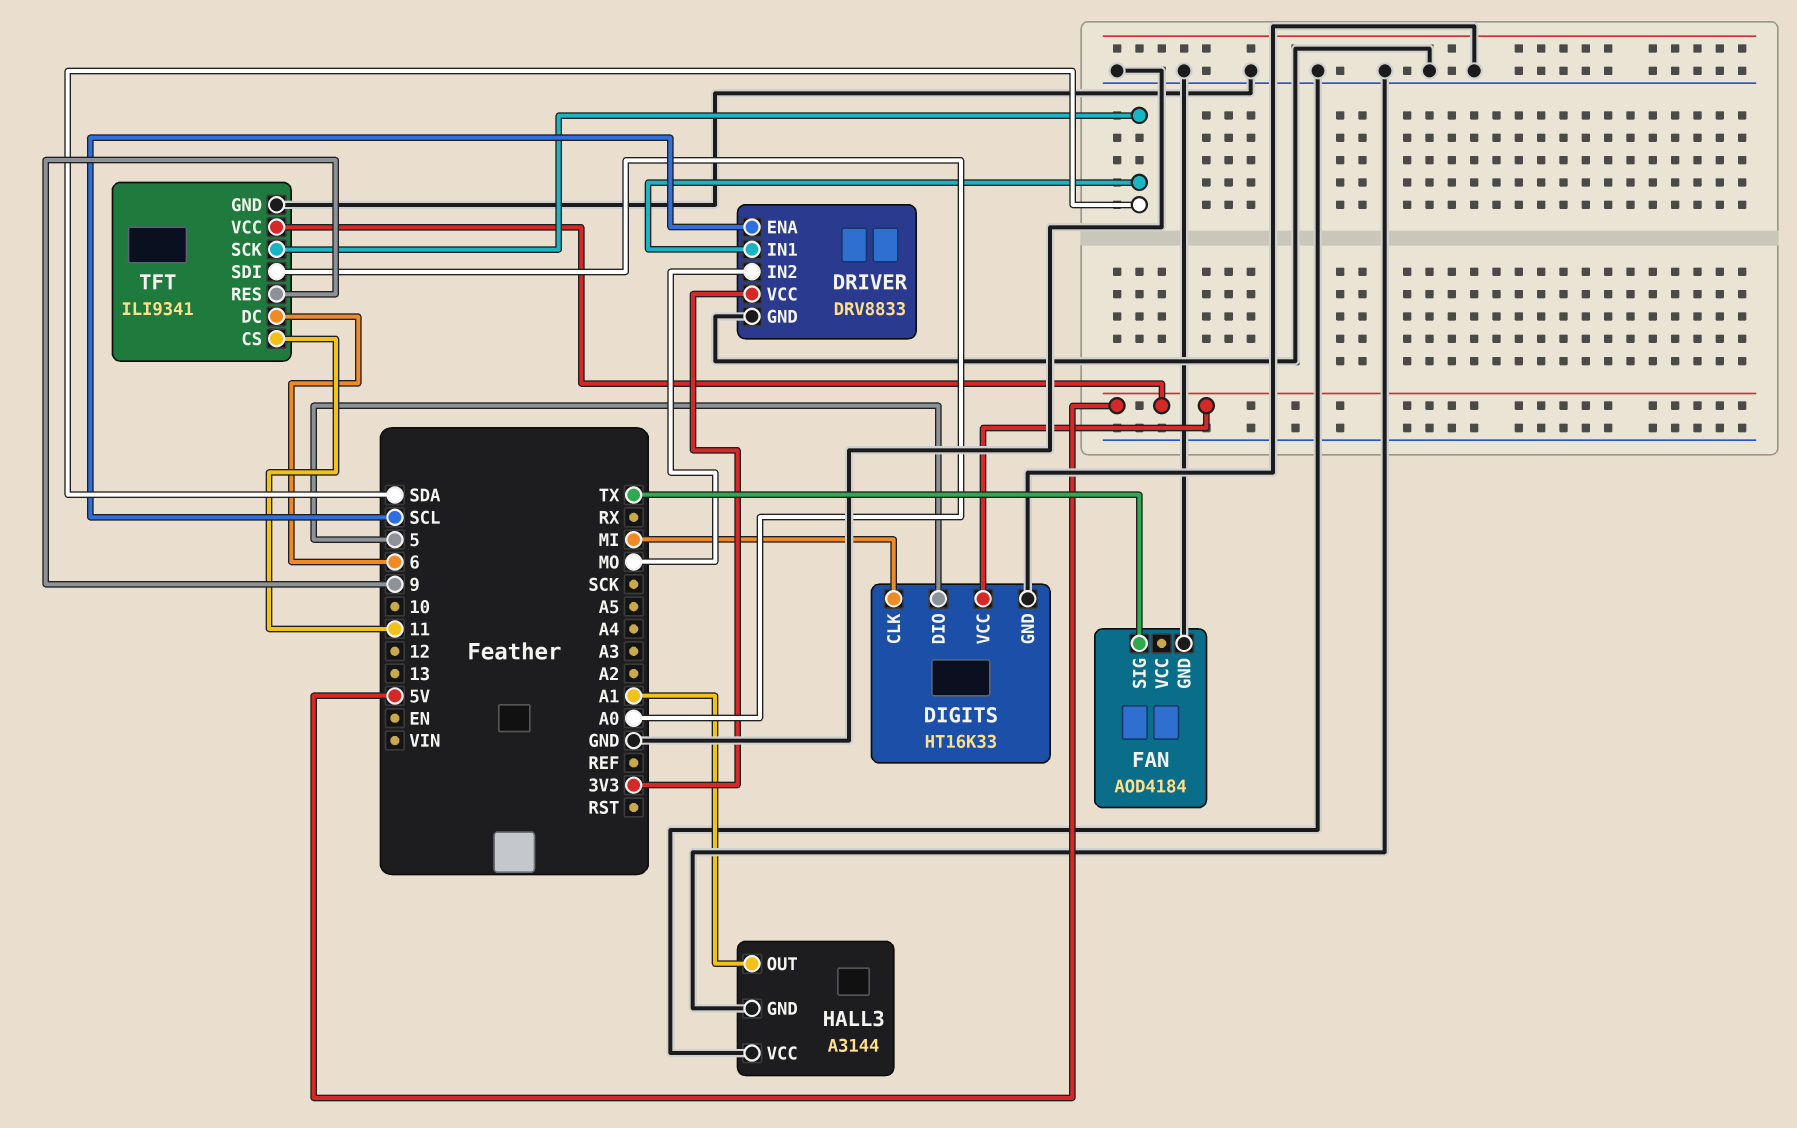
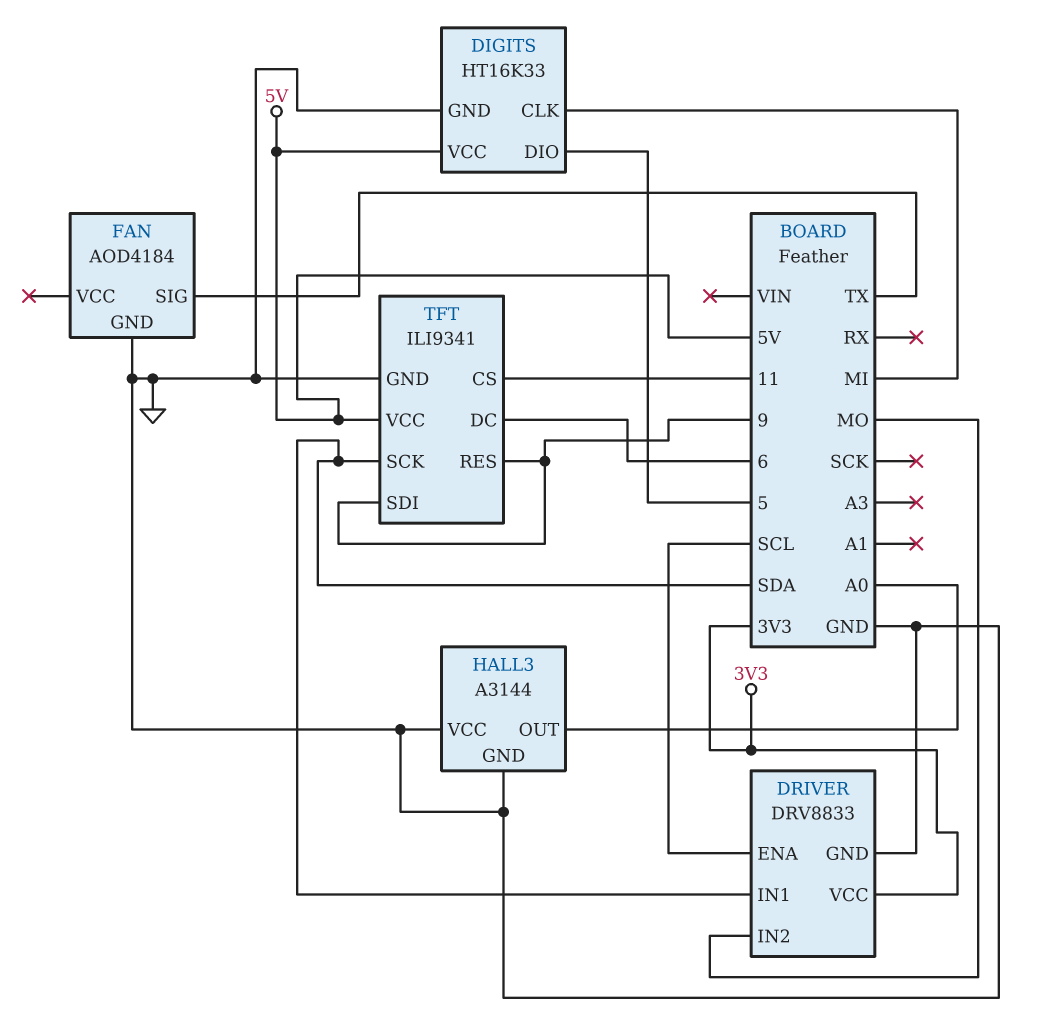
HALL3 pin OUT: A1 -> A0
TFT pin SDI: A0 -> 9

